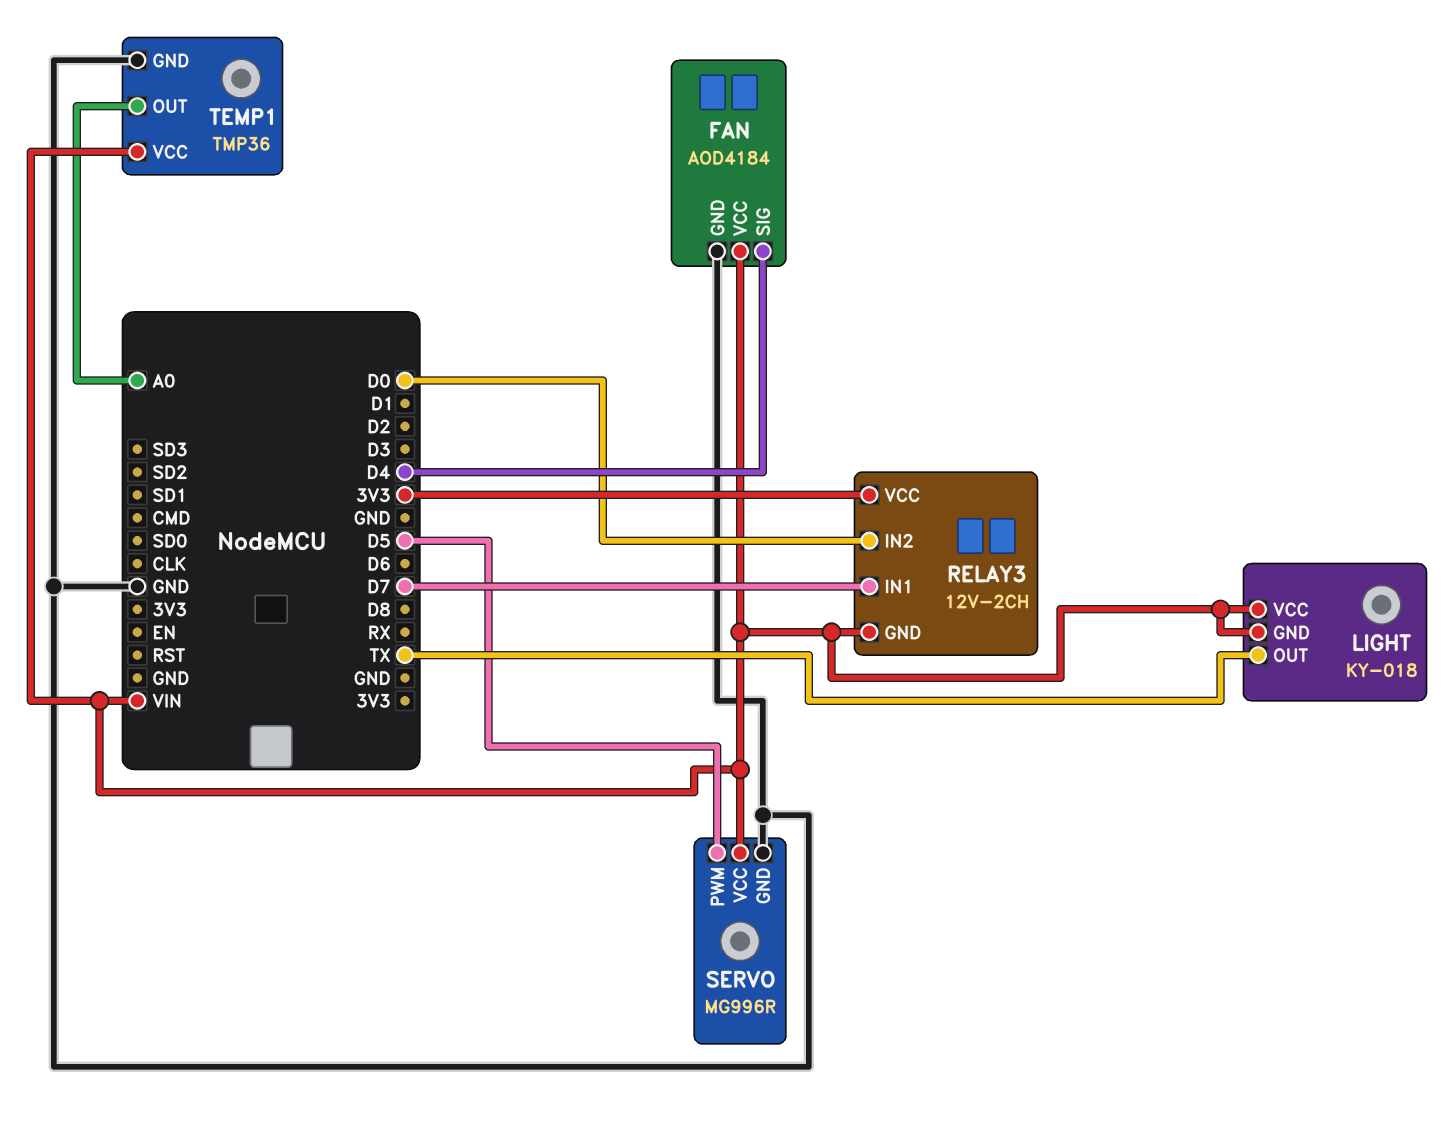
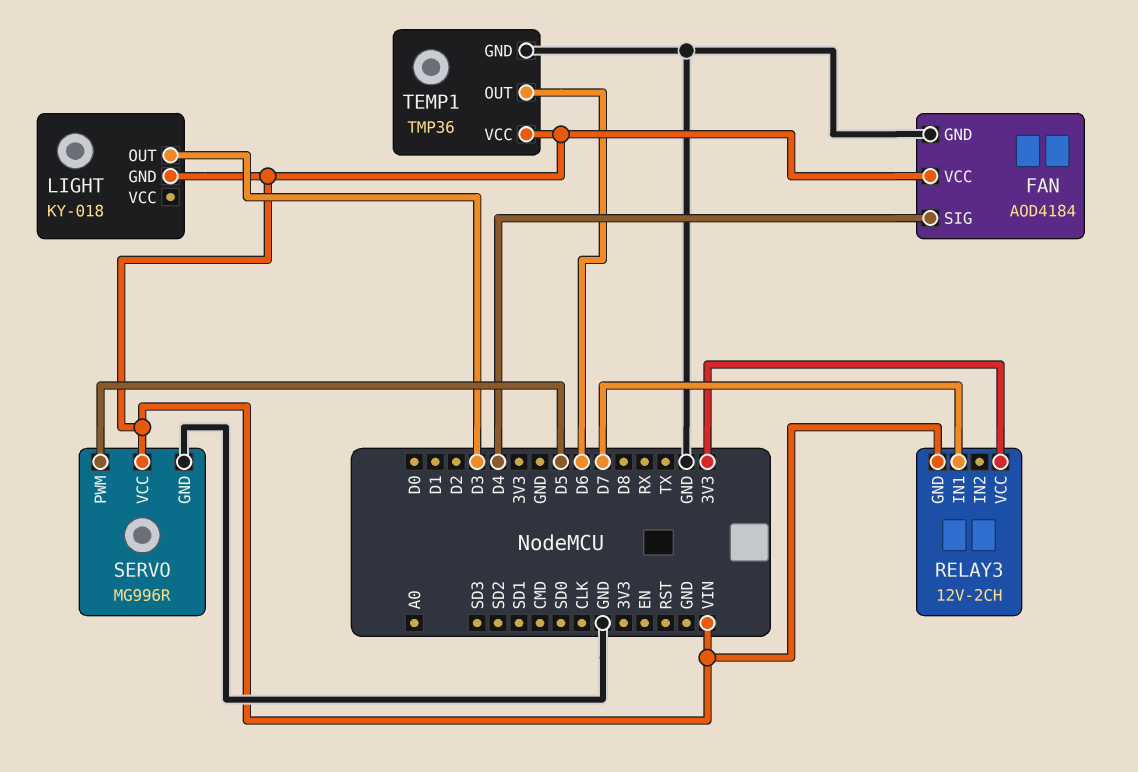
LIGHT pin OUT: TX -> D3
LIGHT pin VCC: VIN -> none
RELAY3 pin IN2: D0 -> none
TEMP1 pin OUT: A0 -> D6

